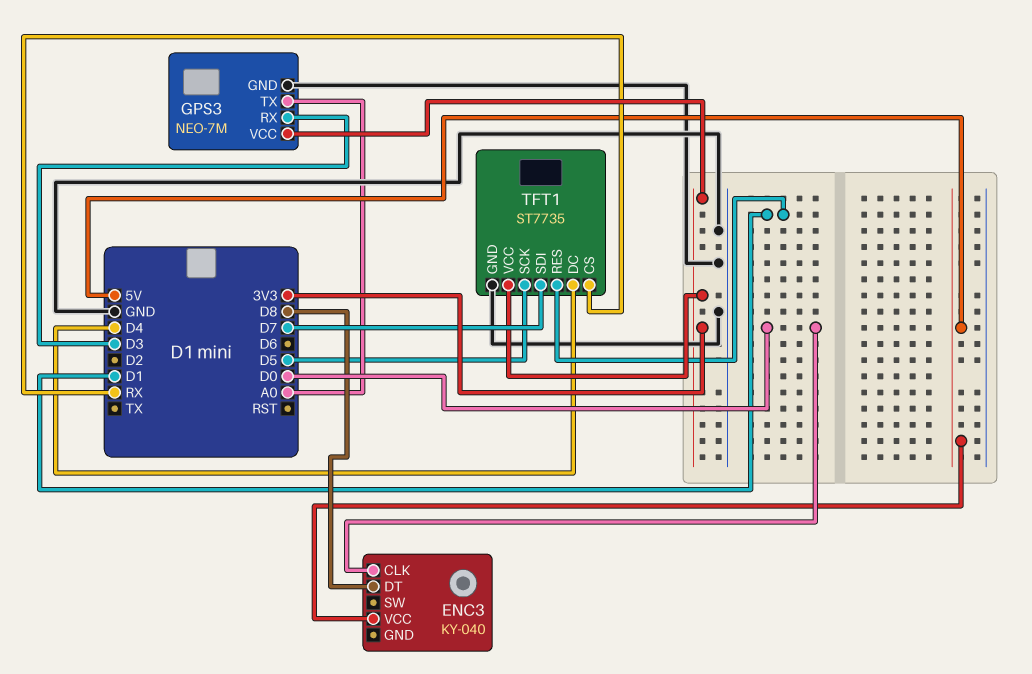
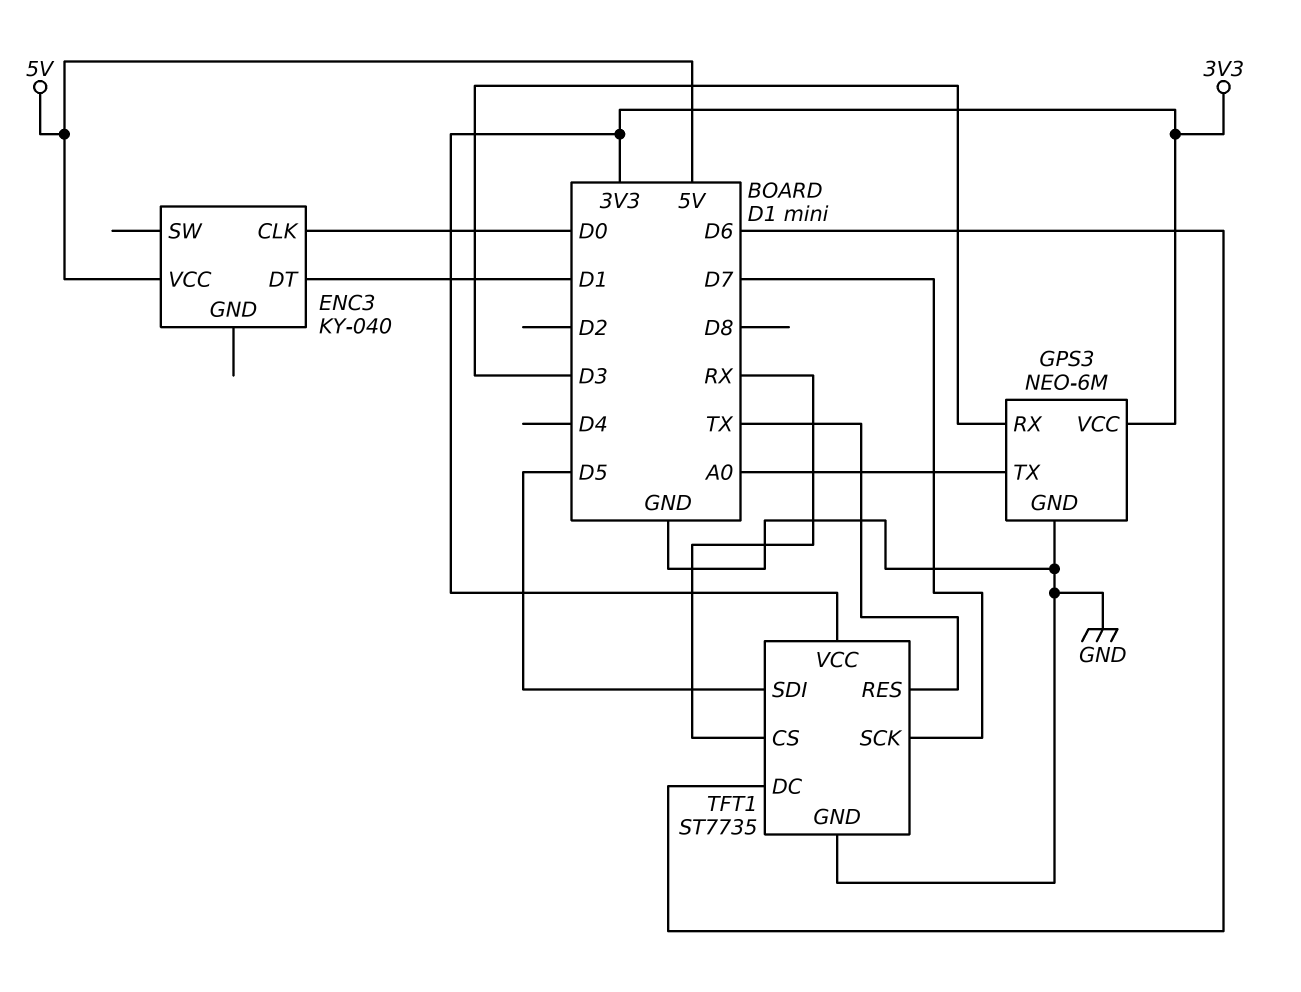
ENC3 pin DT: D8 -> D1
GPS3: NEO-7M -> NEO-6M
TFT1 pin DC: D4 -> D6
TFT1 pin RES: D1 -> TX
TFT1 pin SCK: D5 -> D7
TFT1 pin SDI: D7 -> D5

